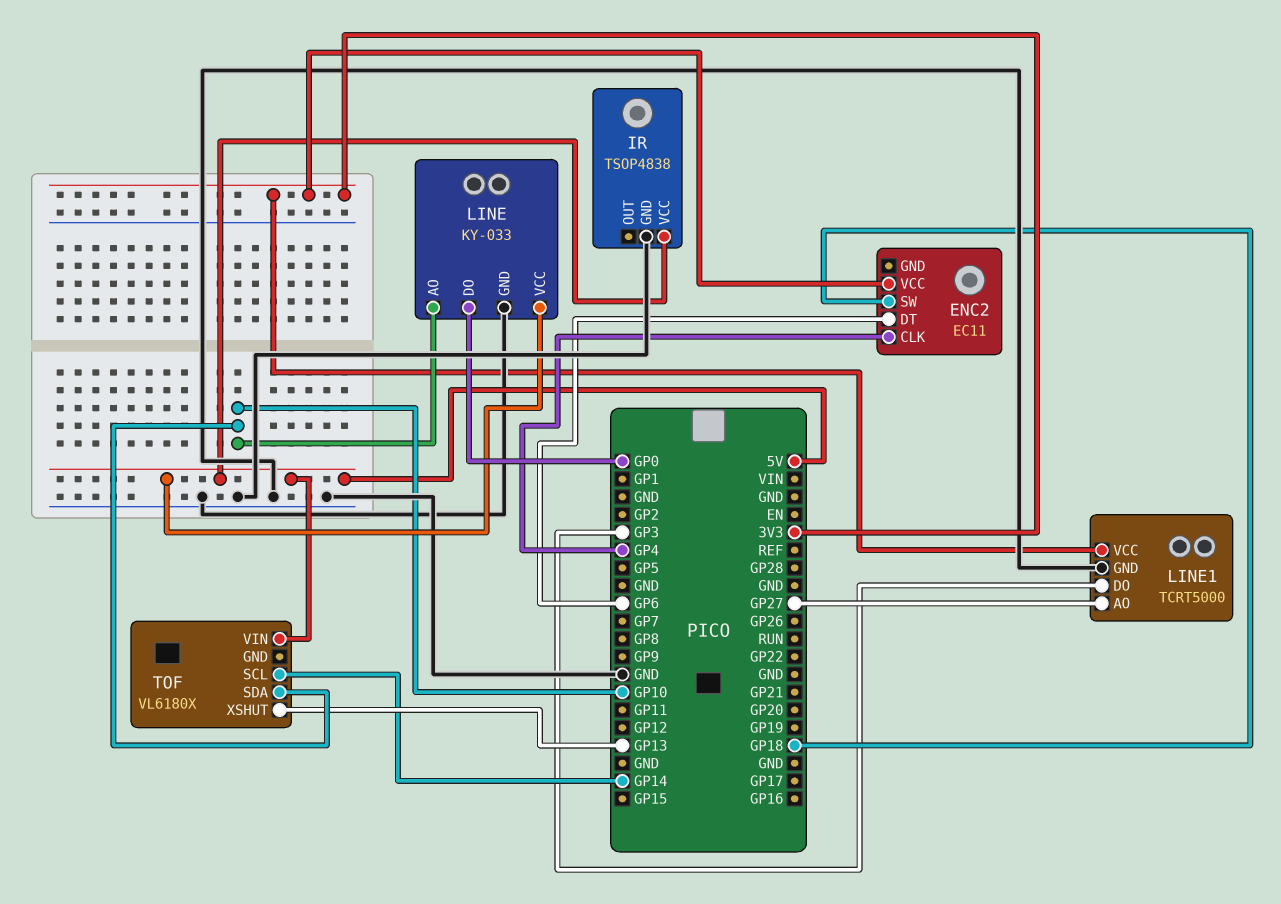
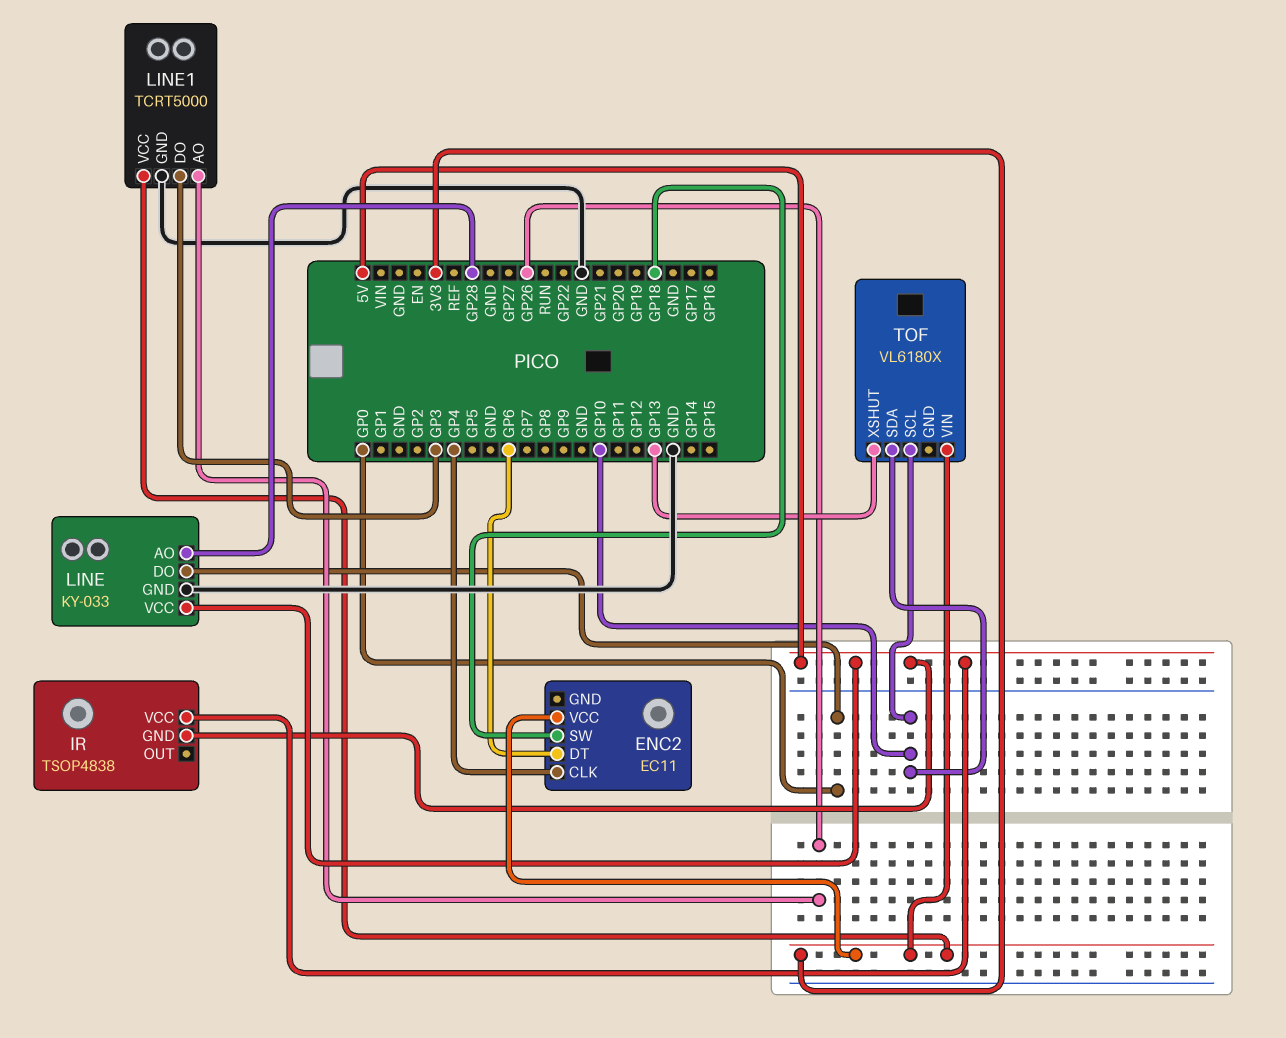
IR pin GND: GND -> 5V
LINE pin AO: GP10 -> GP28
LINE1 pin AO: GP27 -> GP26
TOF pin SCL: GP14 -> GP10
TOF pin VIN: 5V -> 3V3

